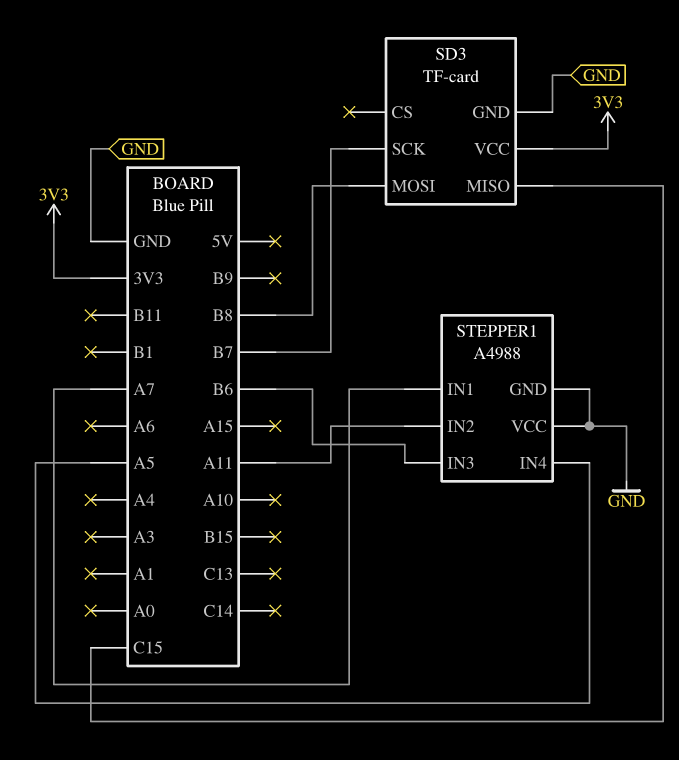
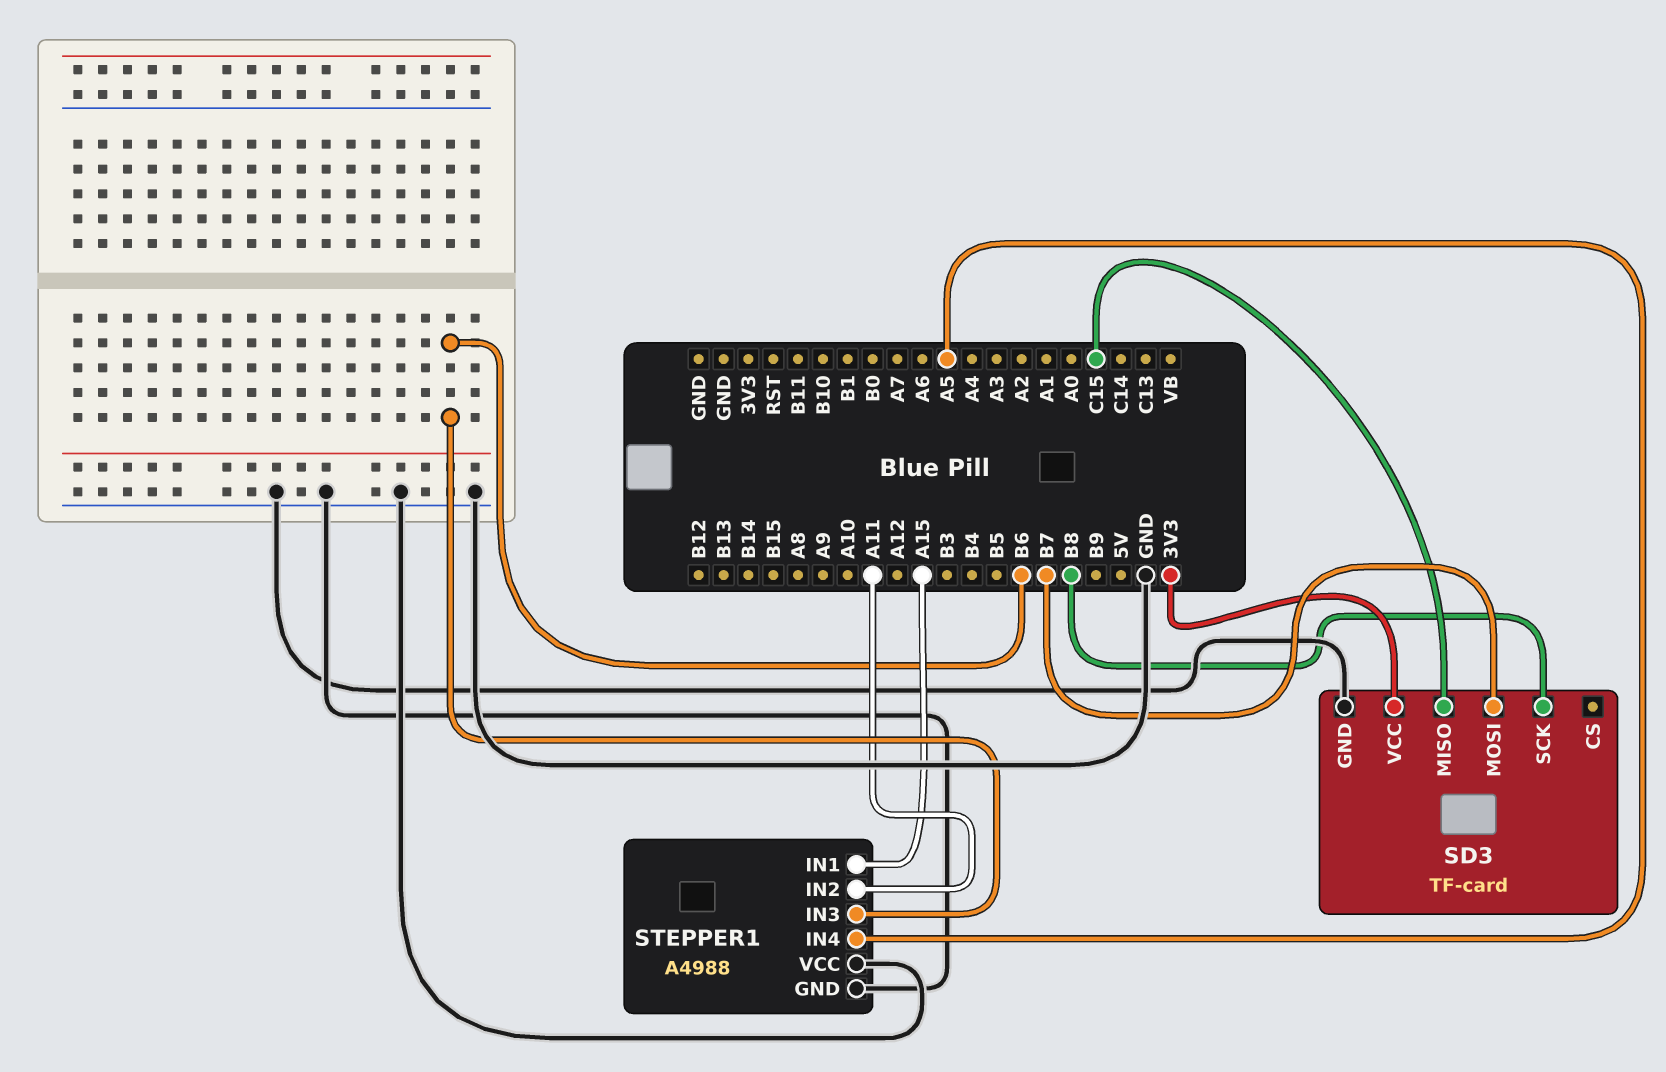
SD3 pin MOSI: B8 -> B7
SD3 pin SCK: B7 -> B8
STEPPER1 pin IN1: A7 -> A15

